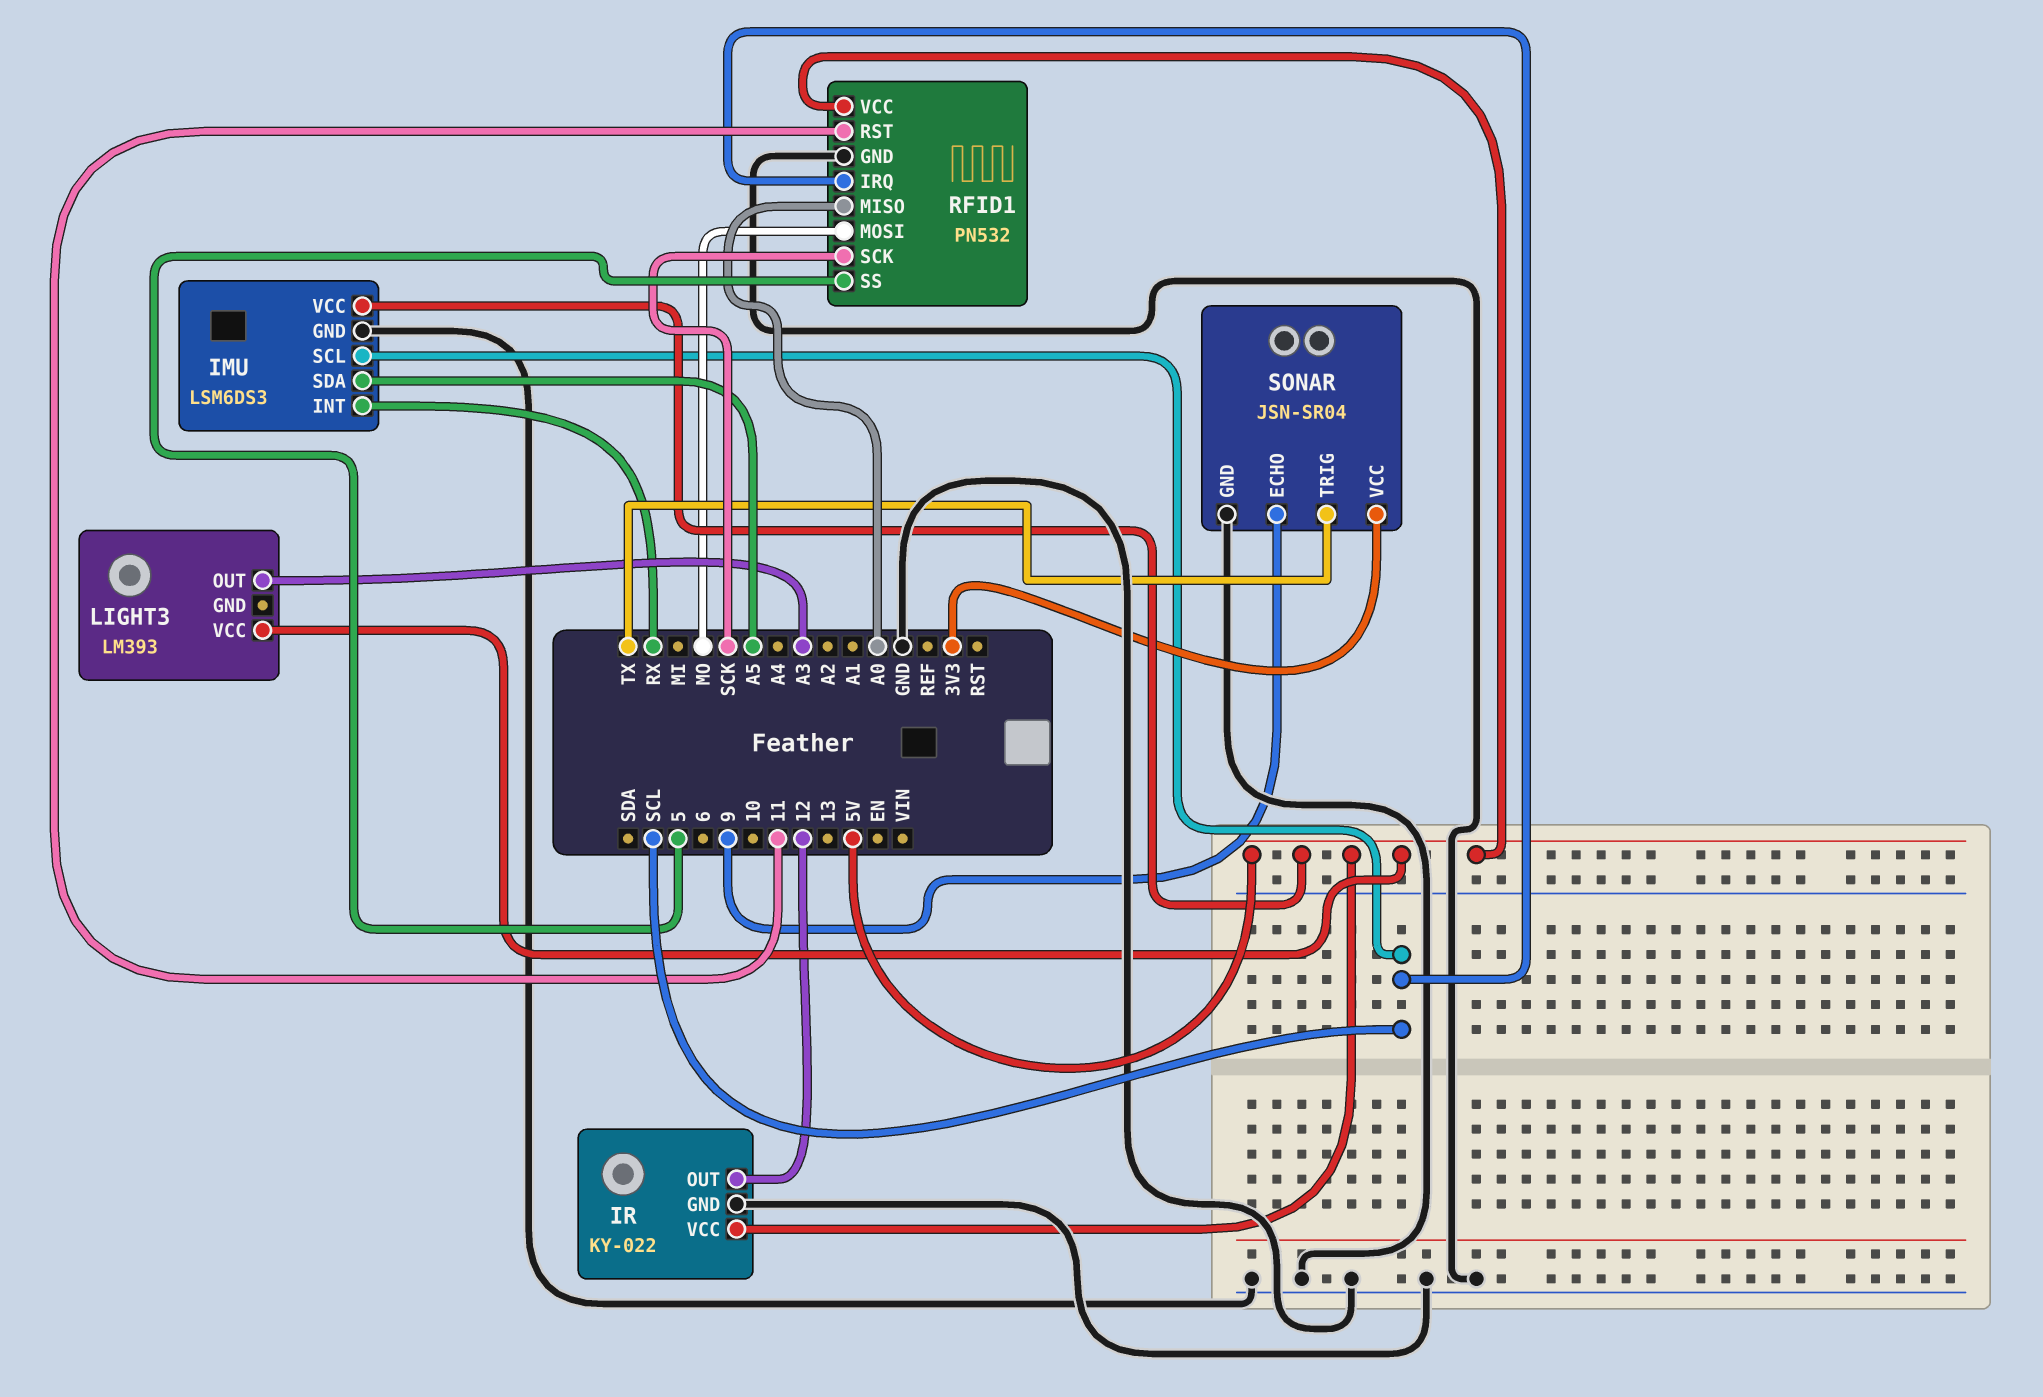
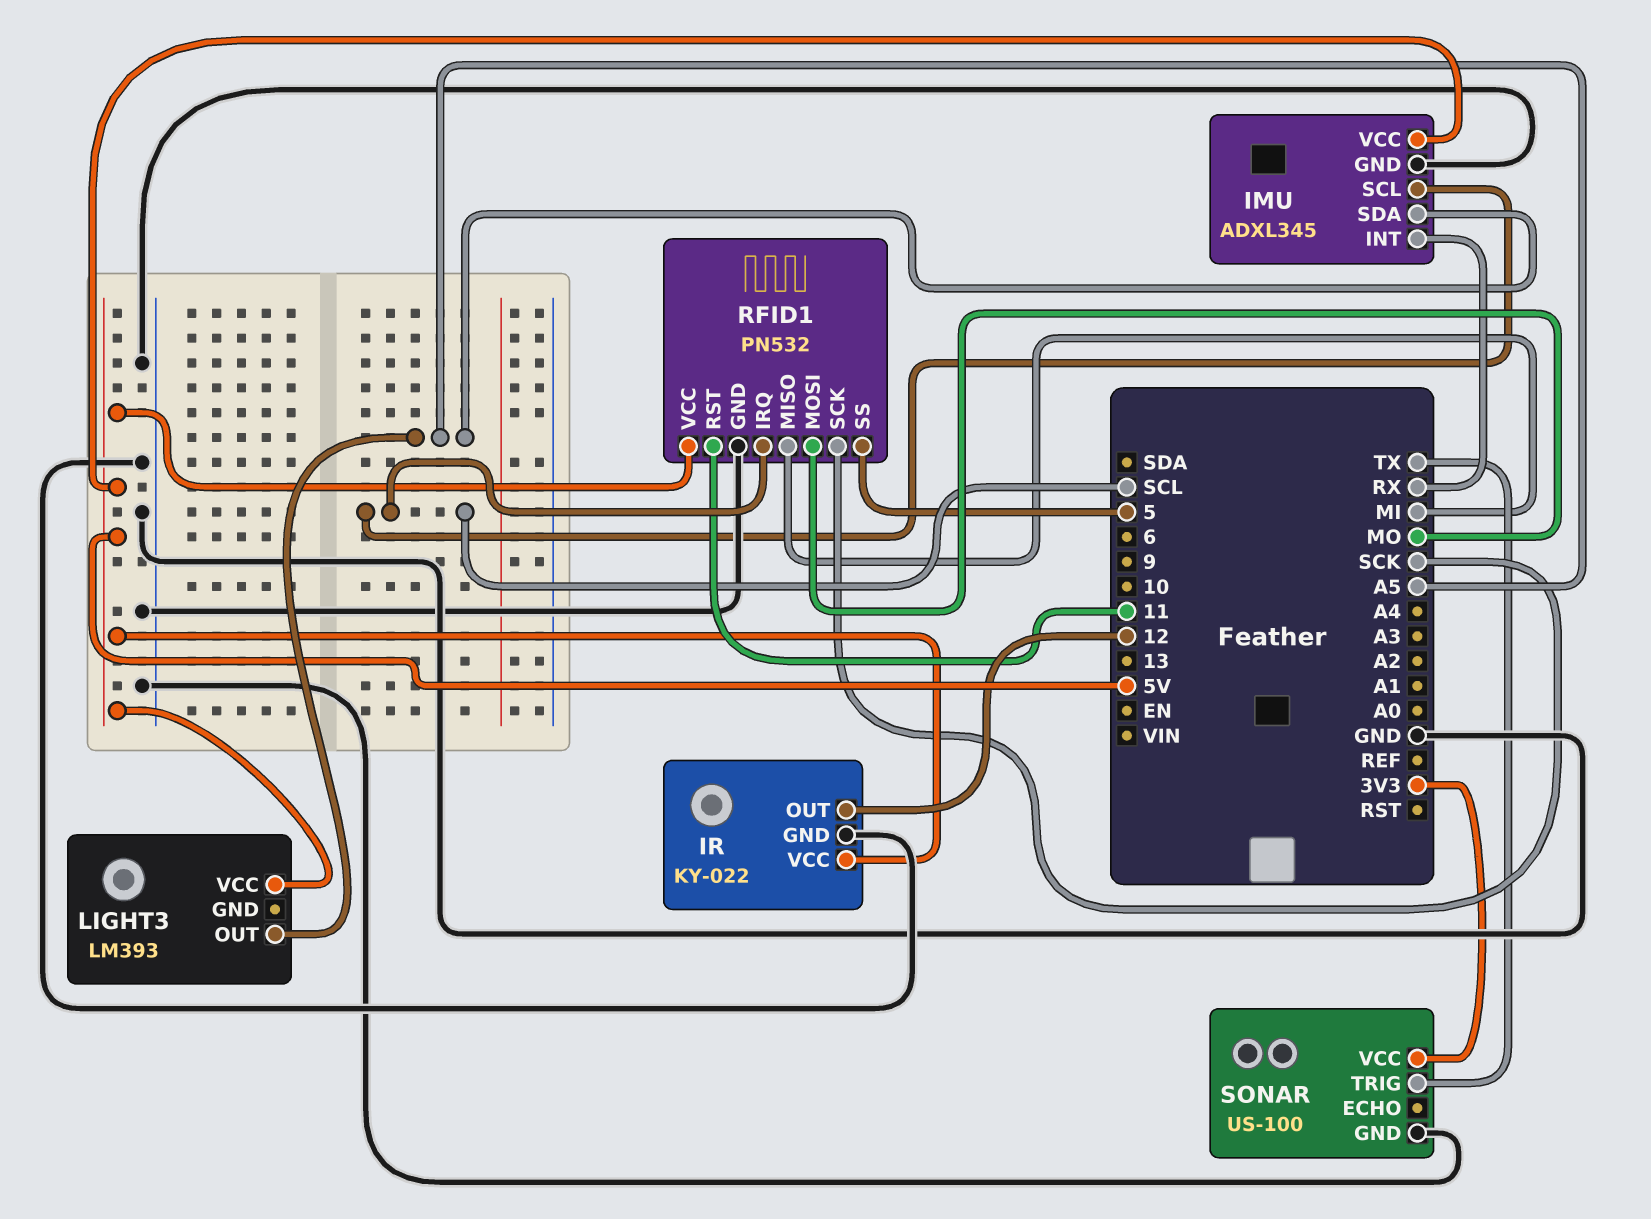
IMU: LSM6DS3 -> ADXL345
LIGHT3 pin OUT: A3 -> A5
RFID1 pin MISO: A0 -> MI
SONAR: JSN-SR04 -> US-100
SONAR pin ECHO: 9 -> none

